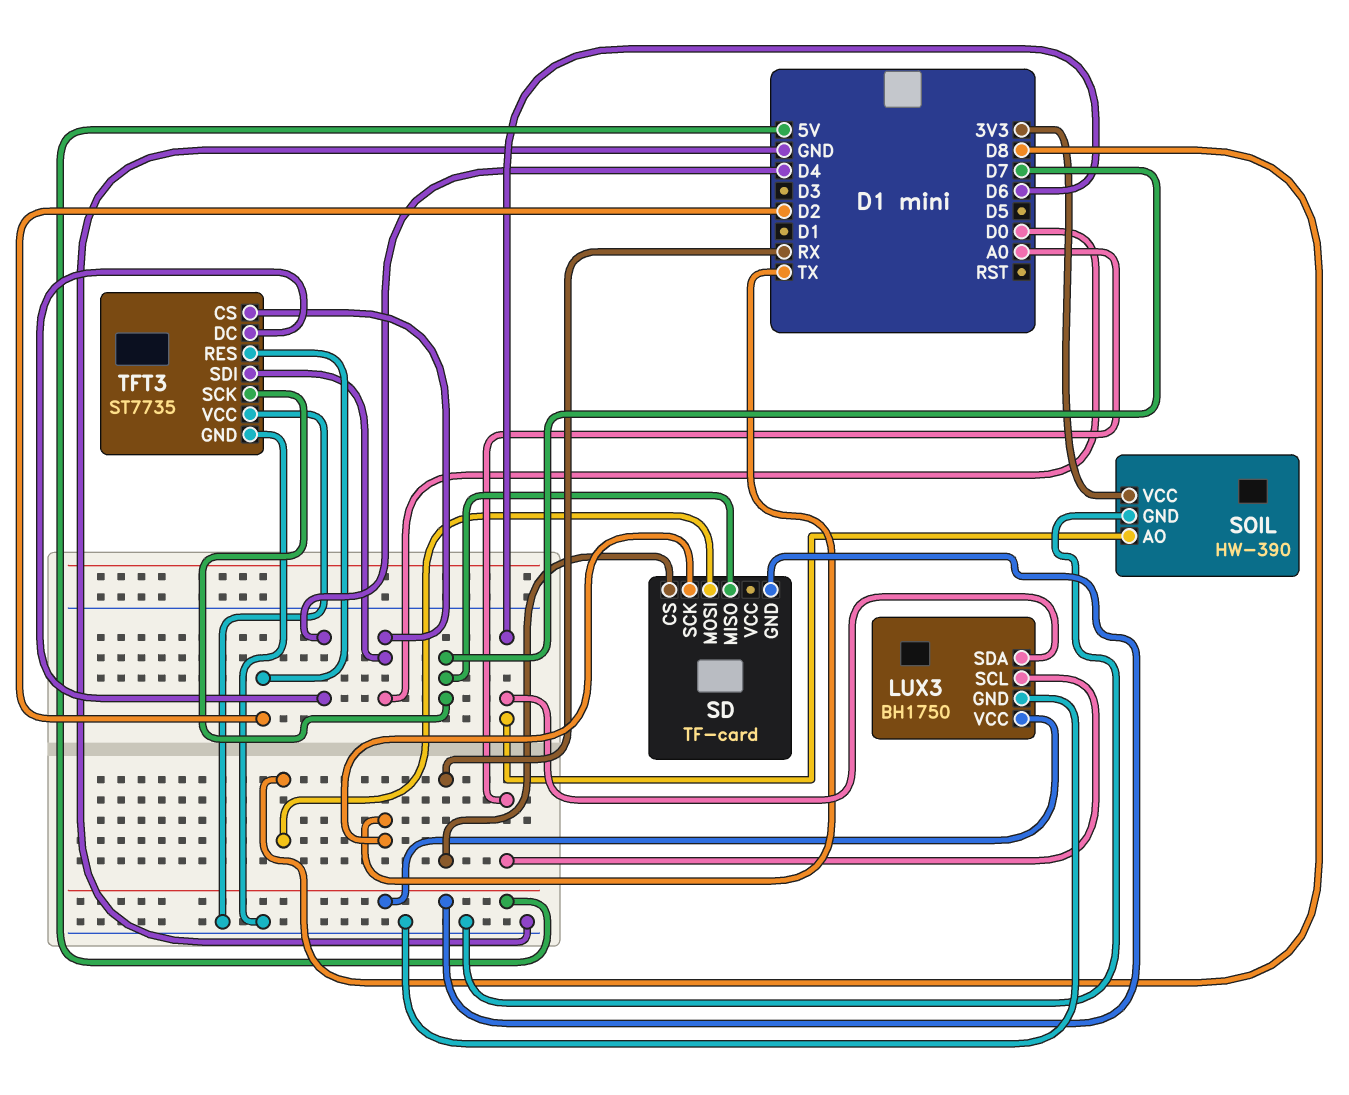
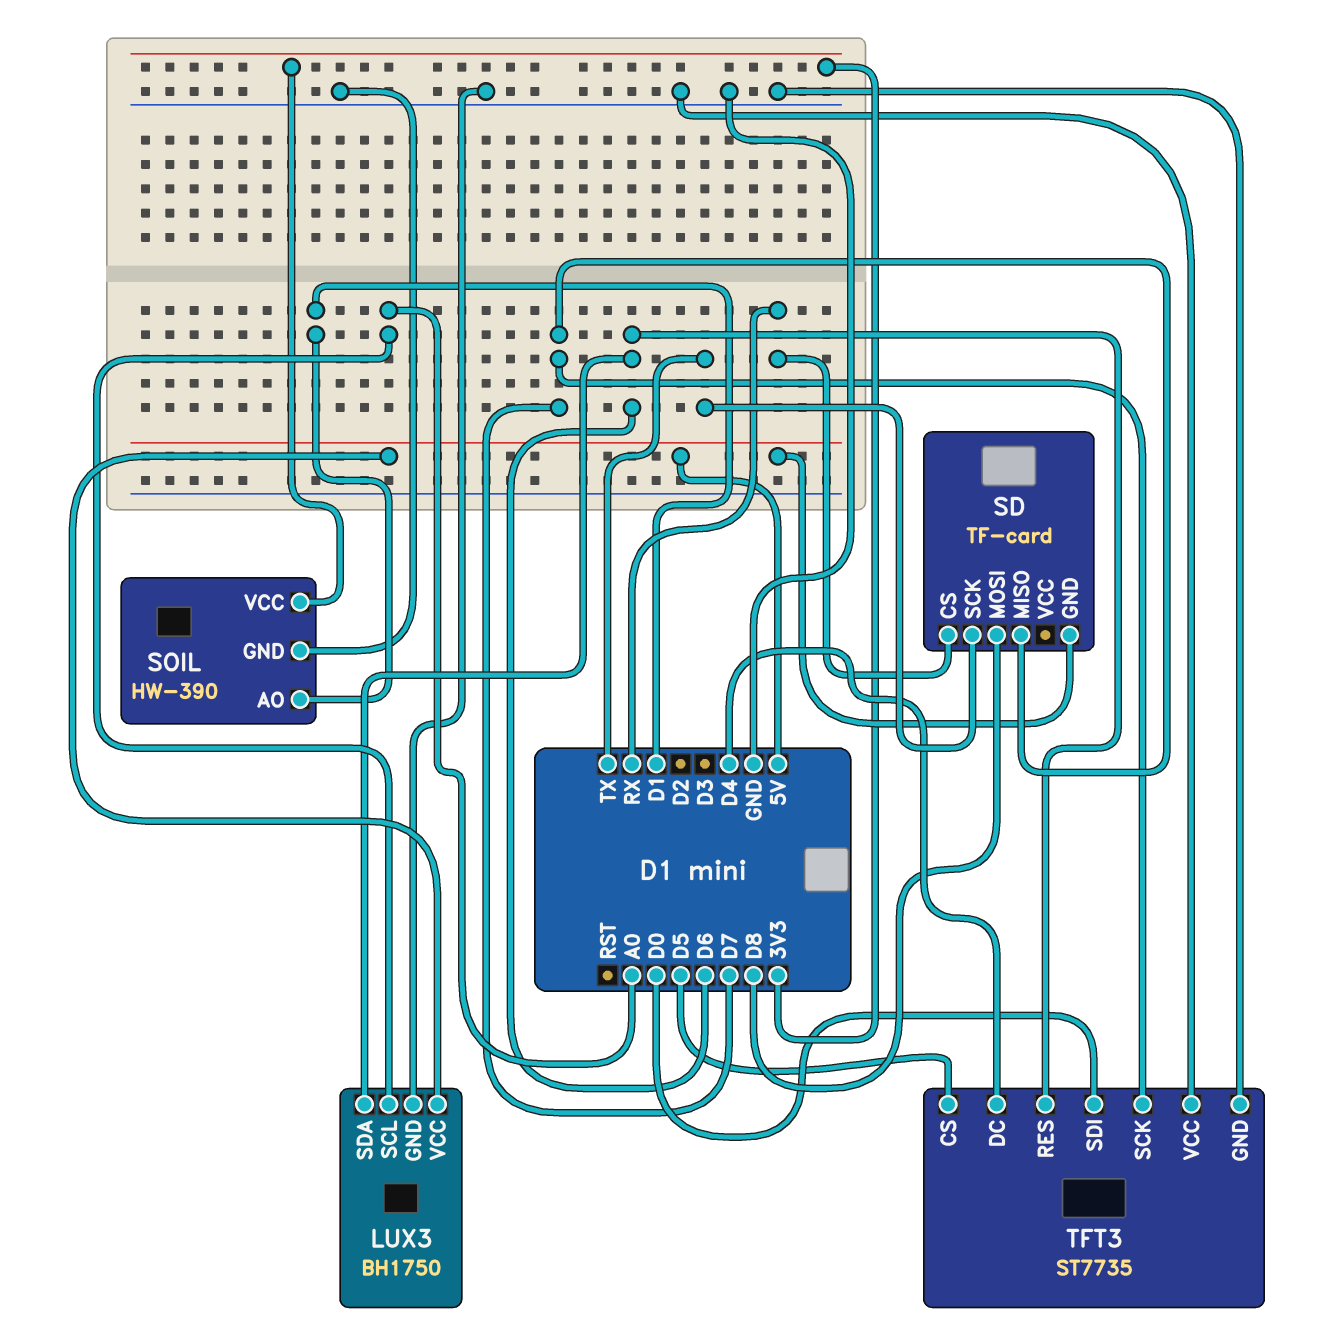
SOIL pin AO: D6 -> D1
TFT3 pin CS: D0 -> D5
TFT3 pin RES: D2 -> D6

